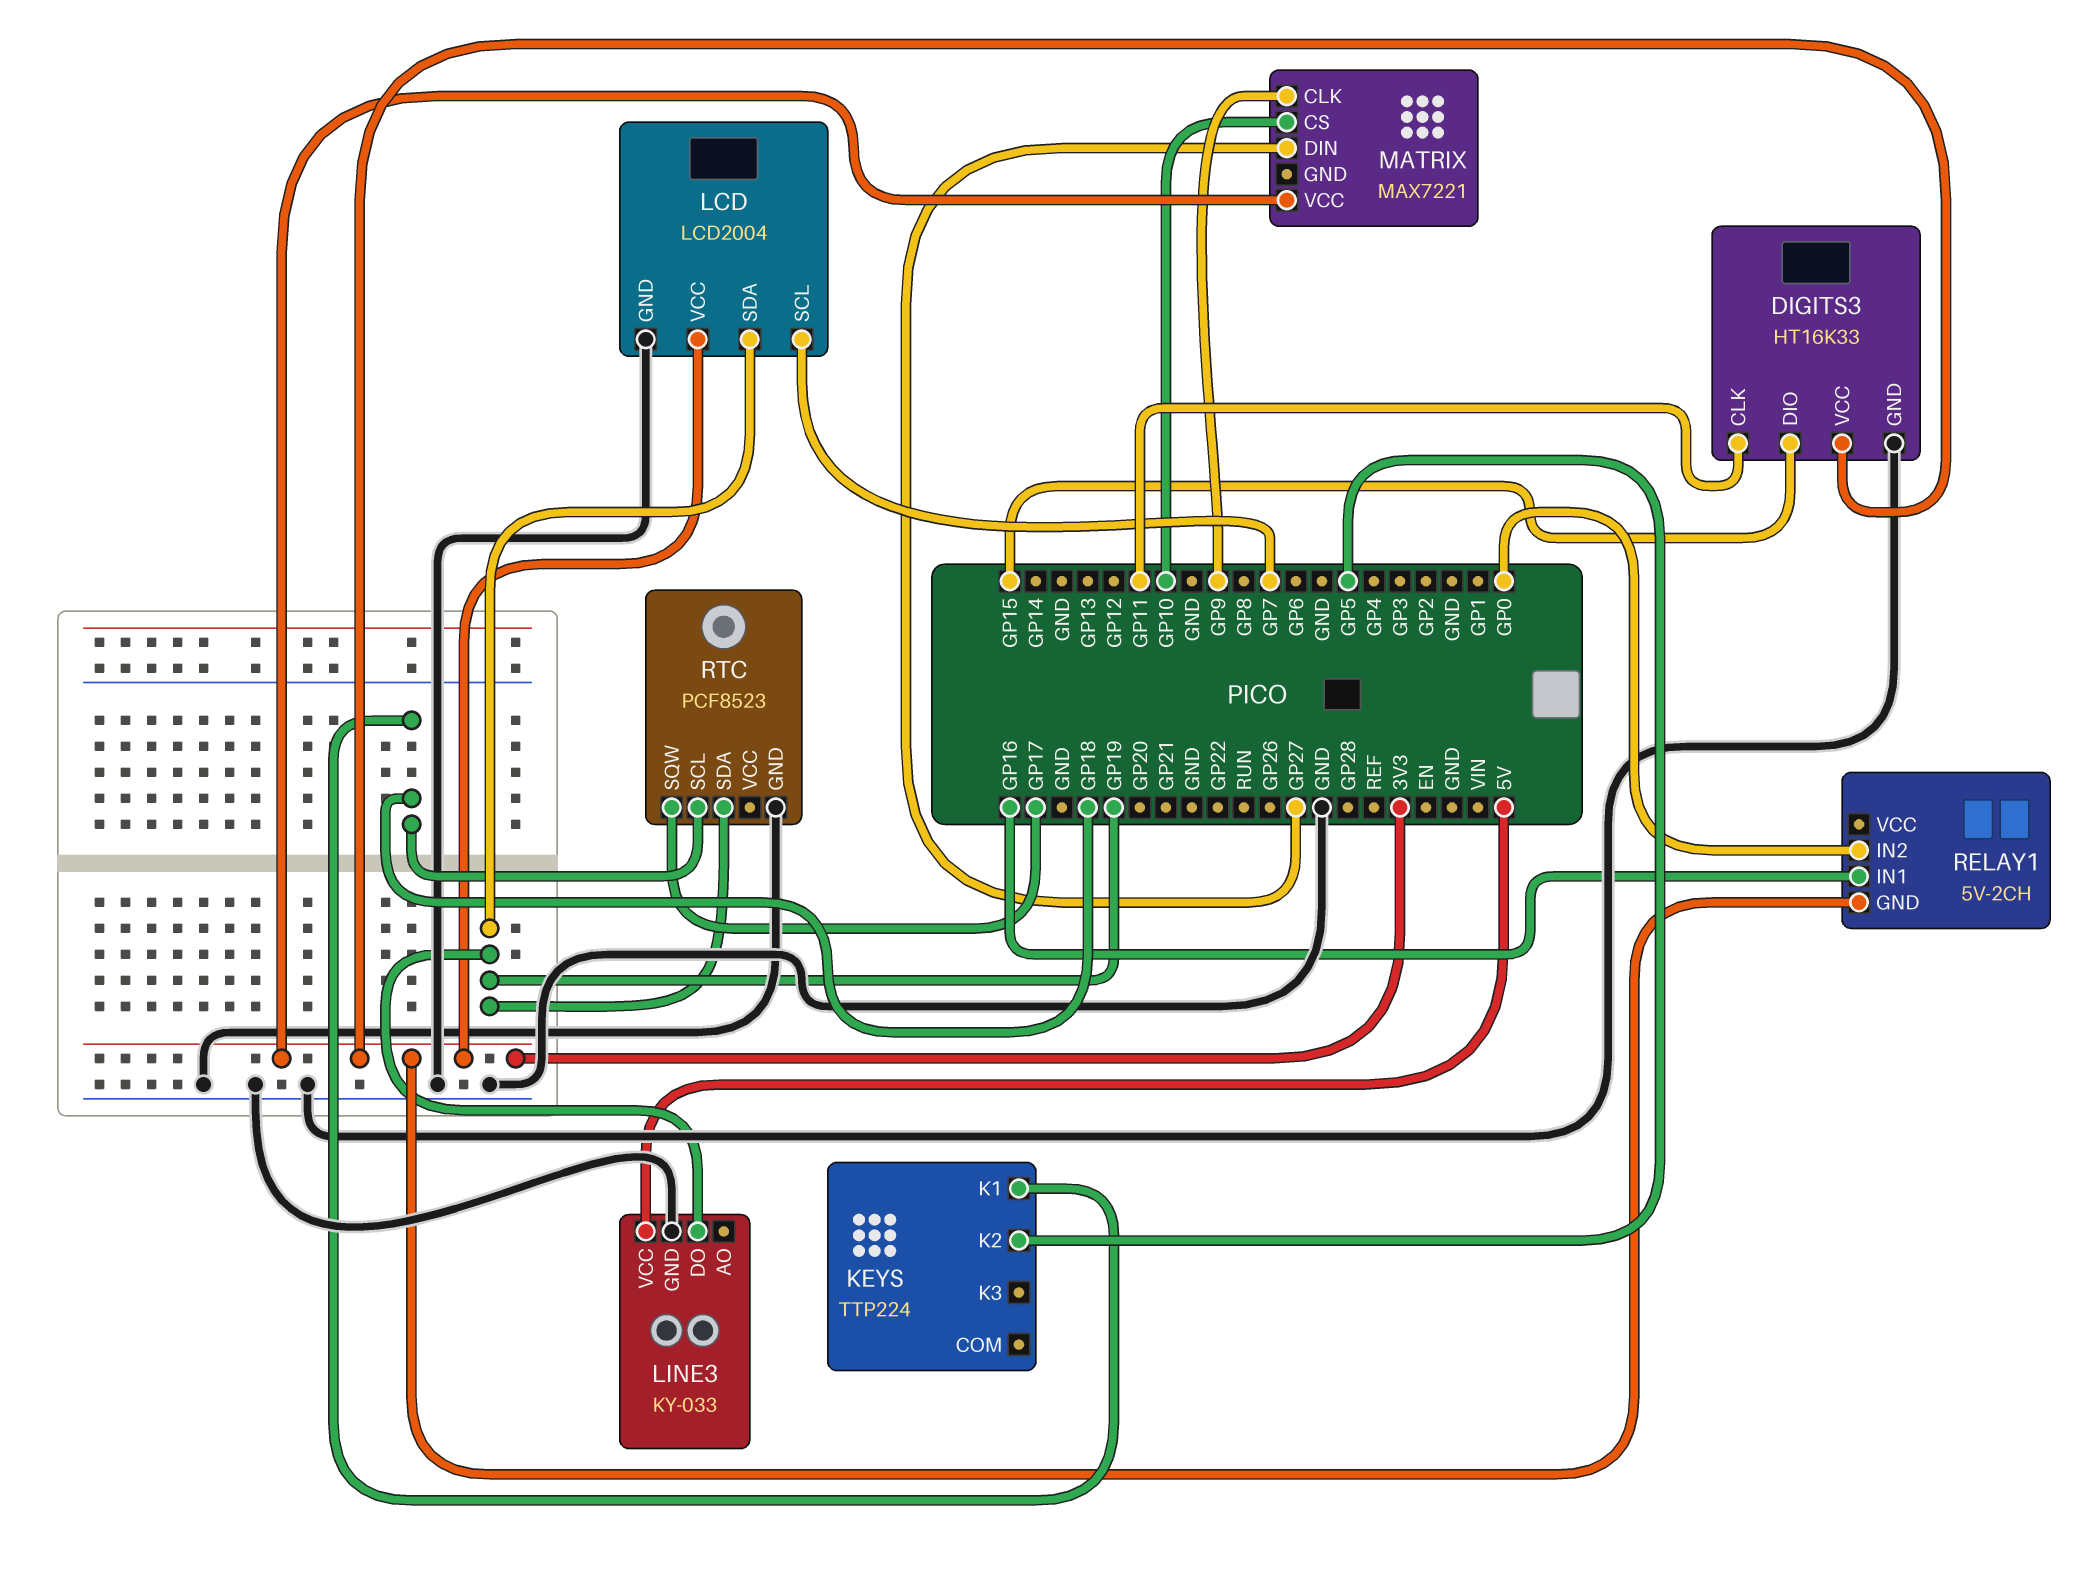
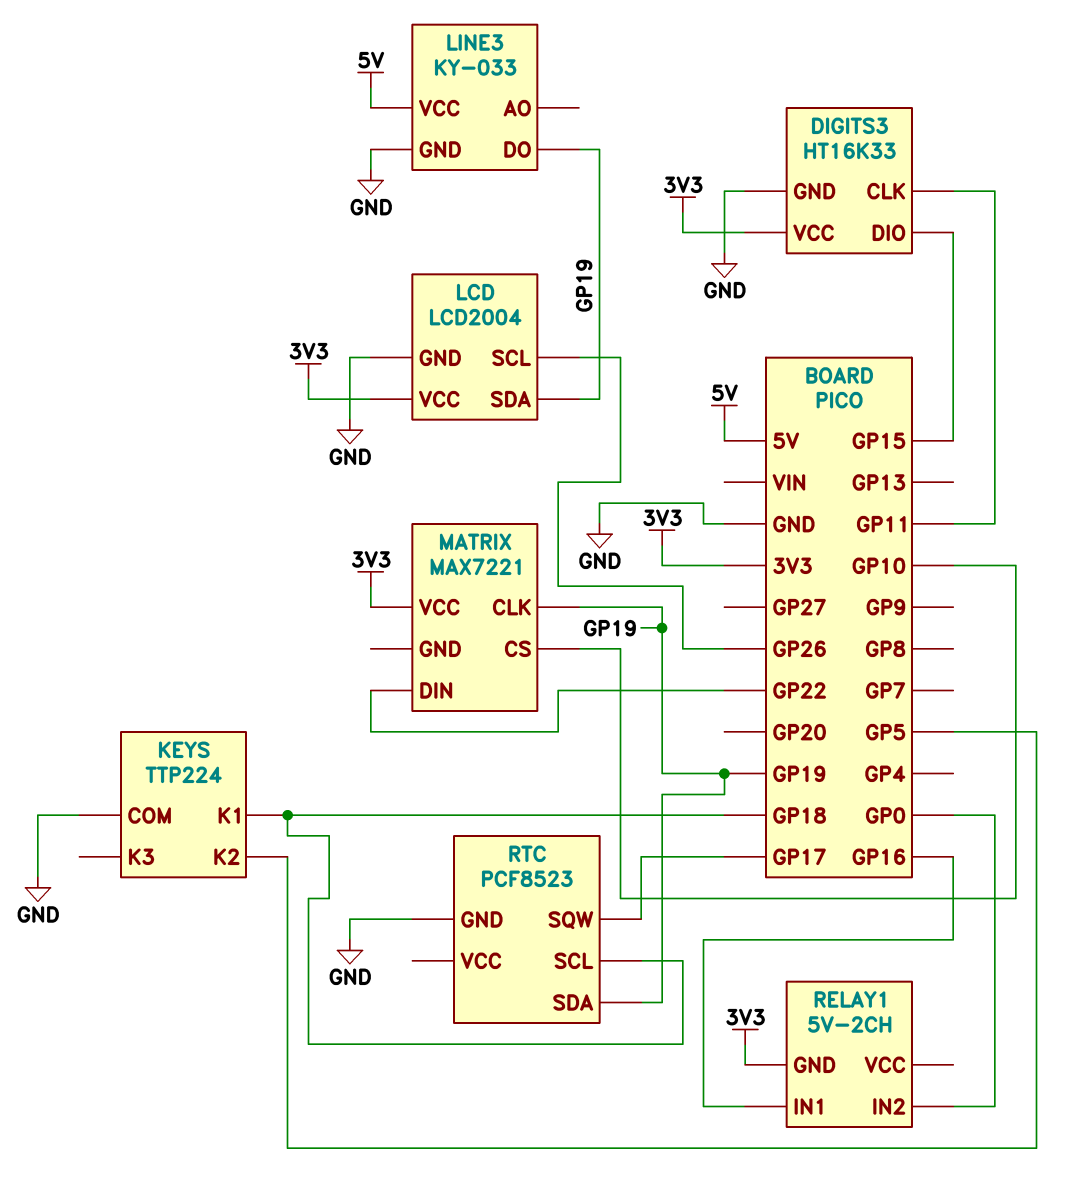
KEYS pin COM: none -> GND
LCD pin SCL: GP7 -> GP26
MATRIX pin CLK: GP9 -> GP19
MATRIX pin DIN: GP27 -> GP22

